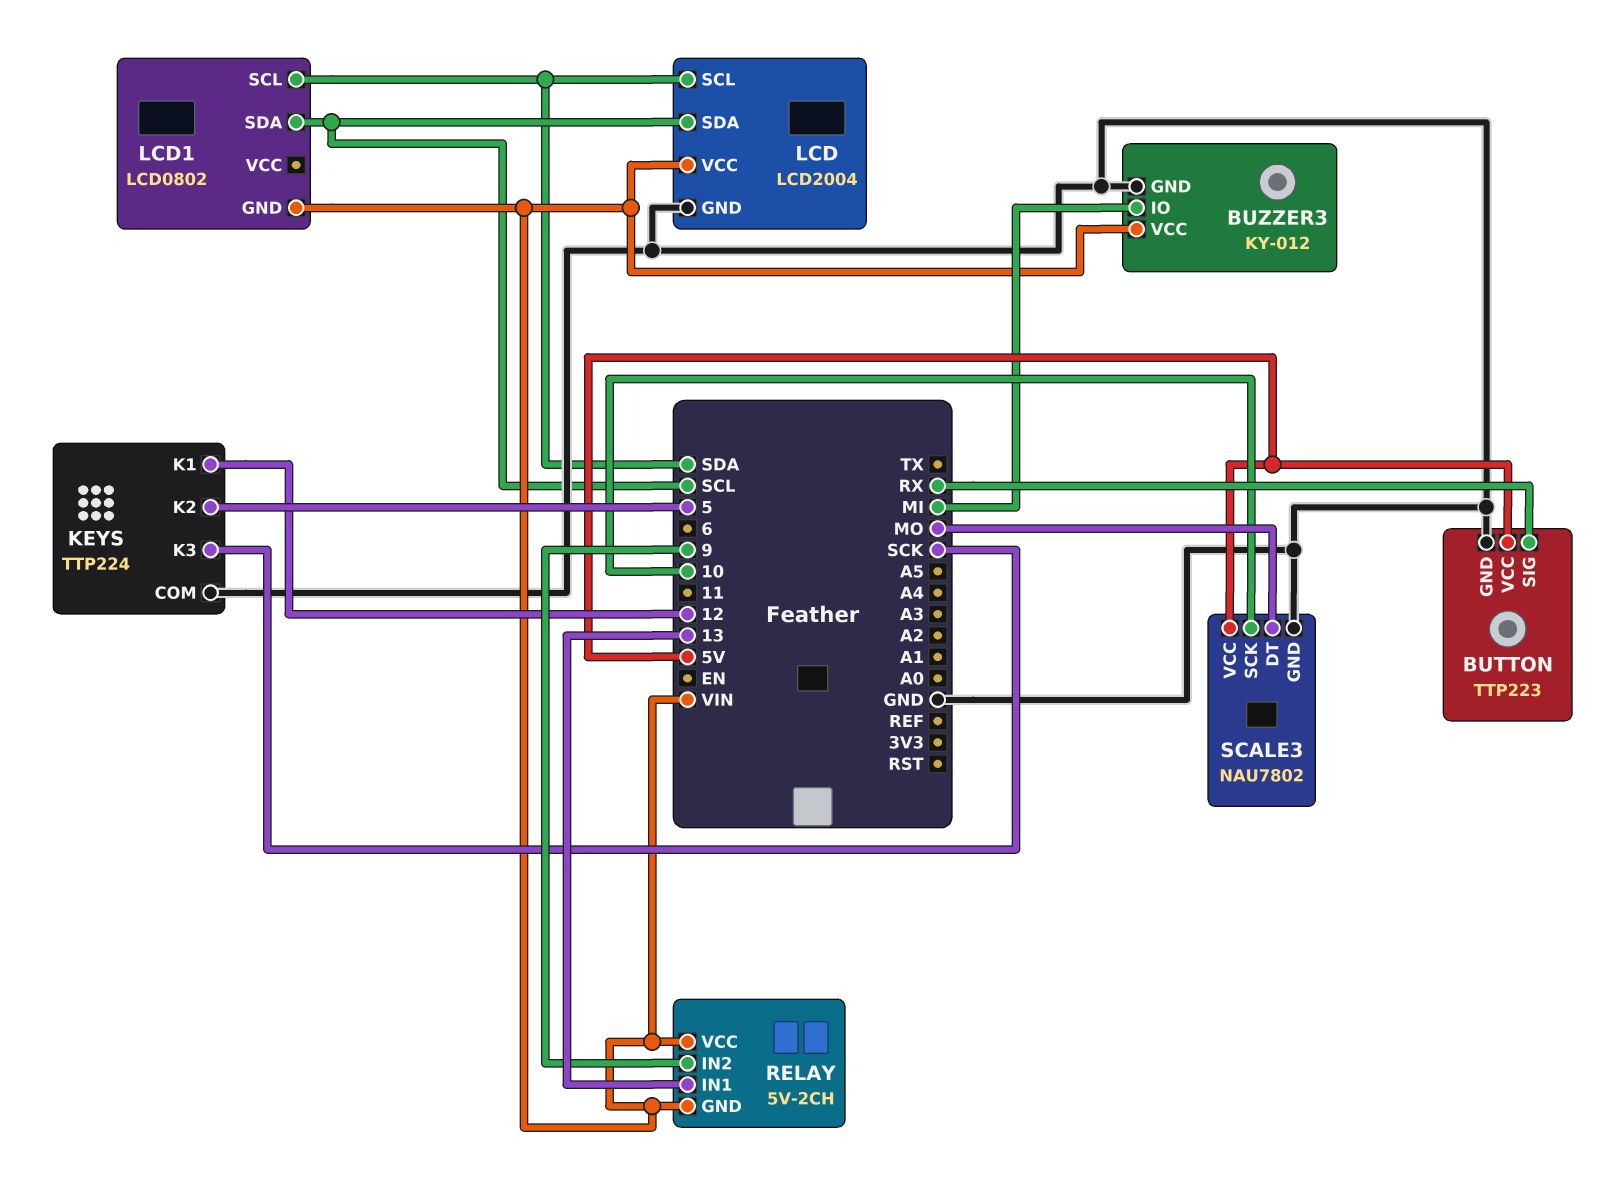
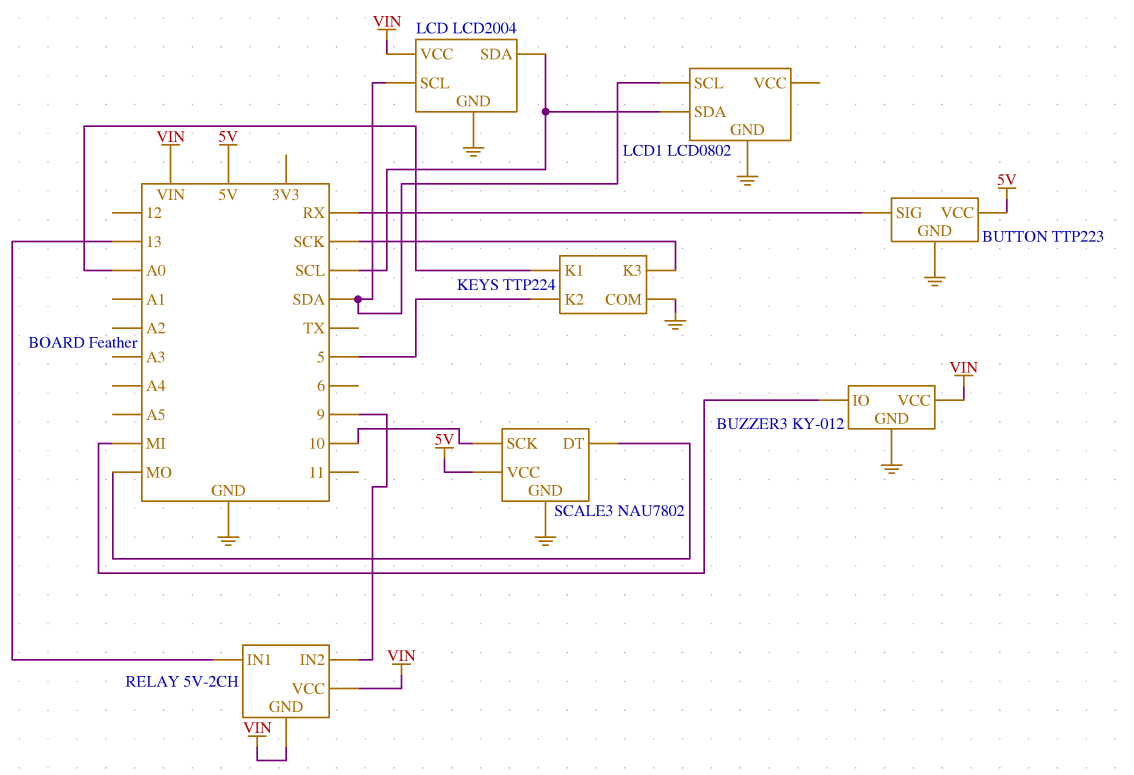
KEYS pin K1: 12 -> A0
LCD1 pin GND: VIN -> GND

